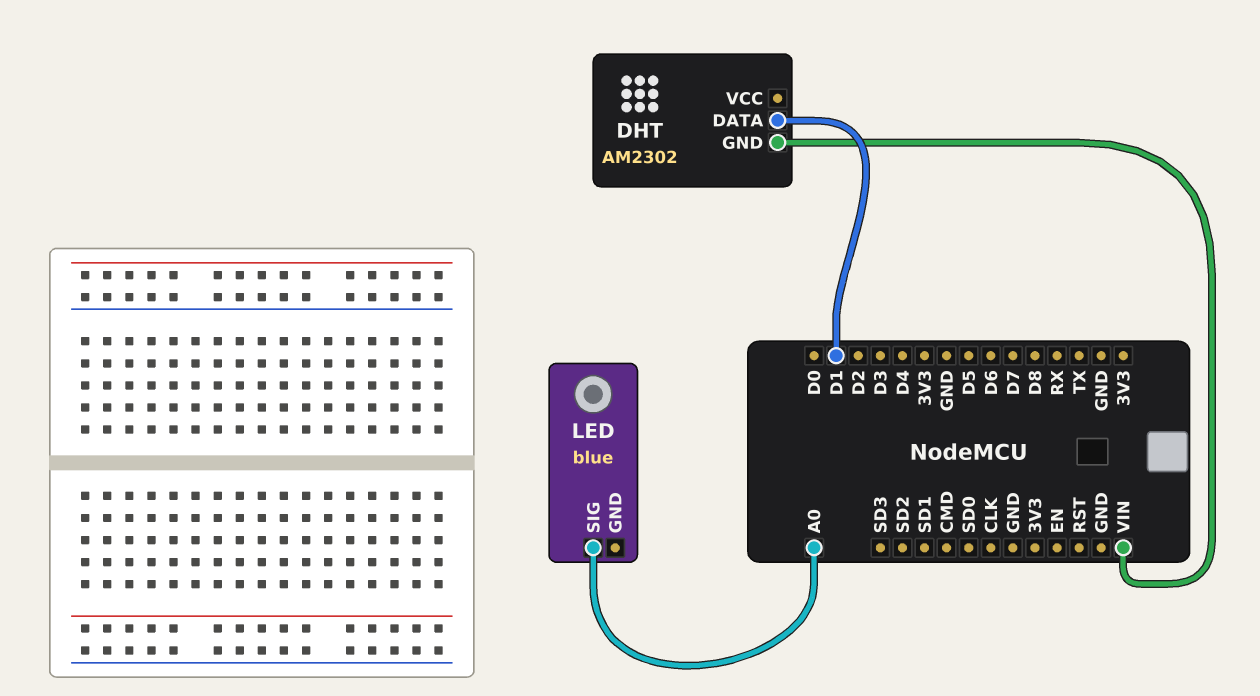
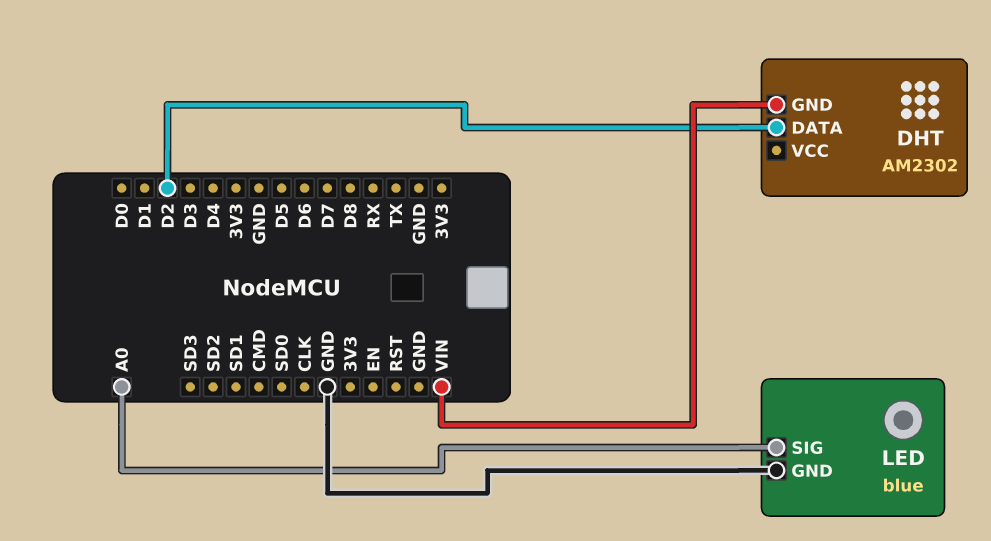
DHT pin DATA: D1 -> D2
LED pin GND: none -> GND

